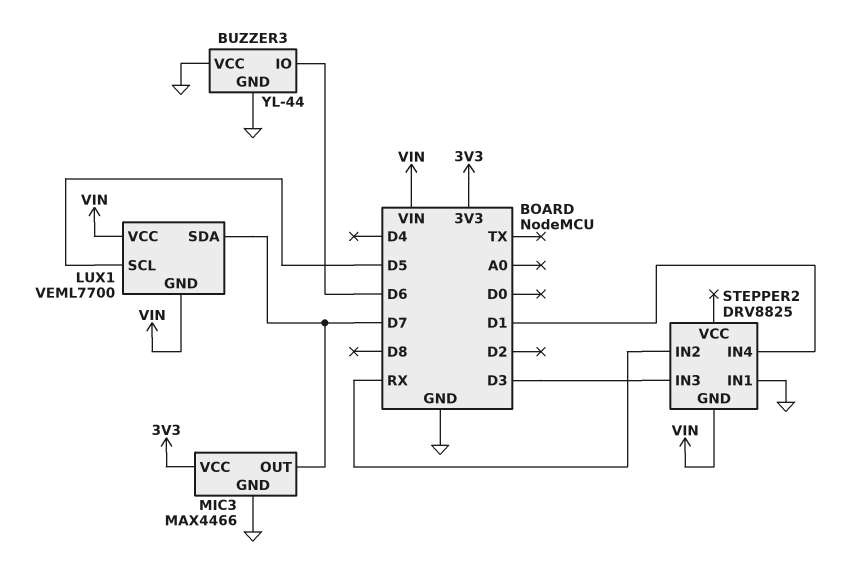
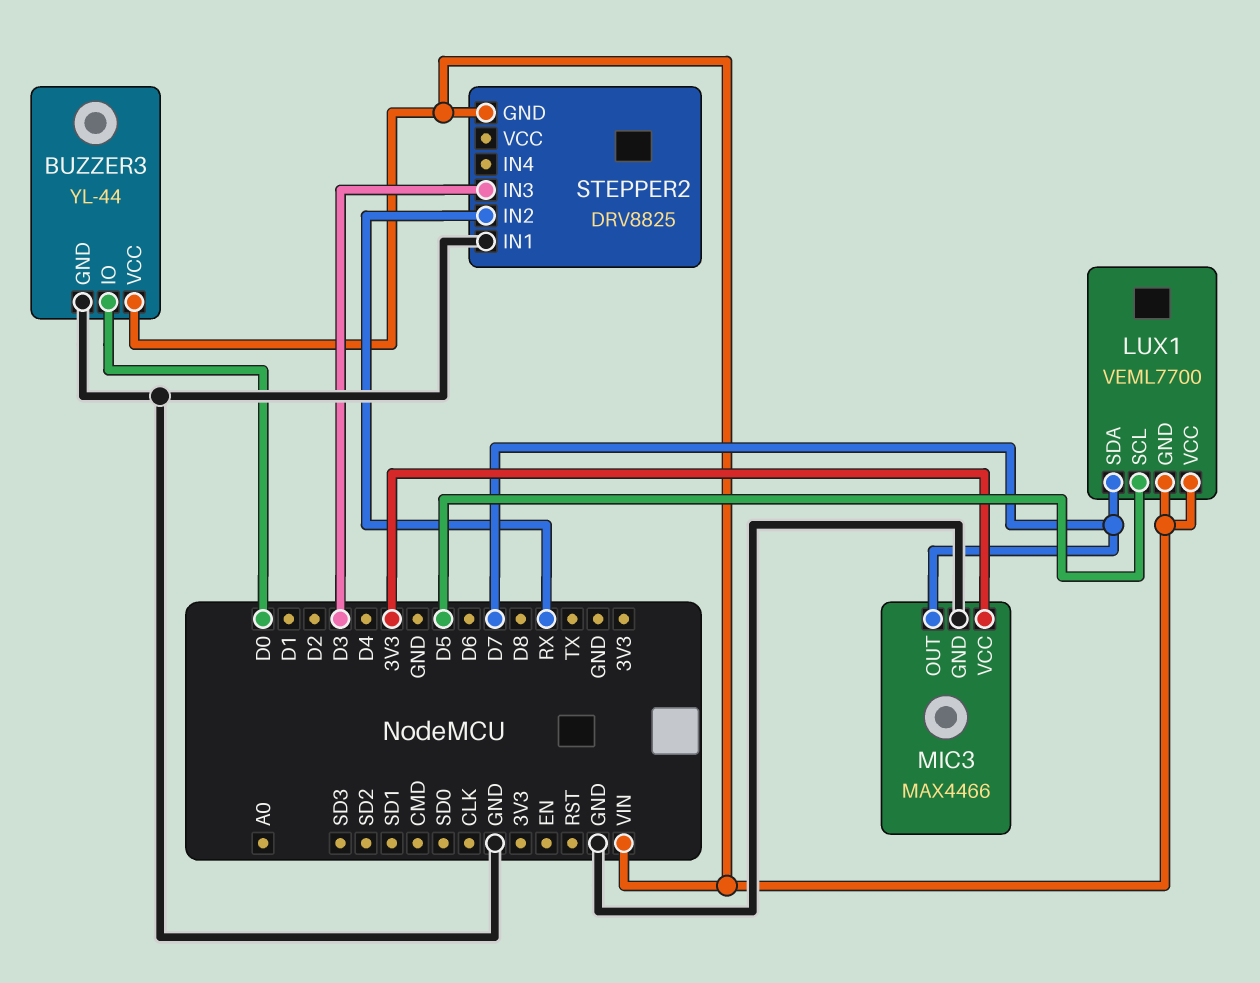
BUZZER3 pin IO: D6 -> D0
BUZZER3 pin VCC: GND -> VIN
STEPPER2 pin IN4: D1 -> none

